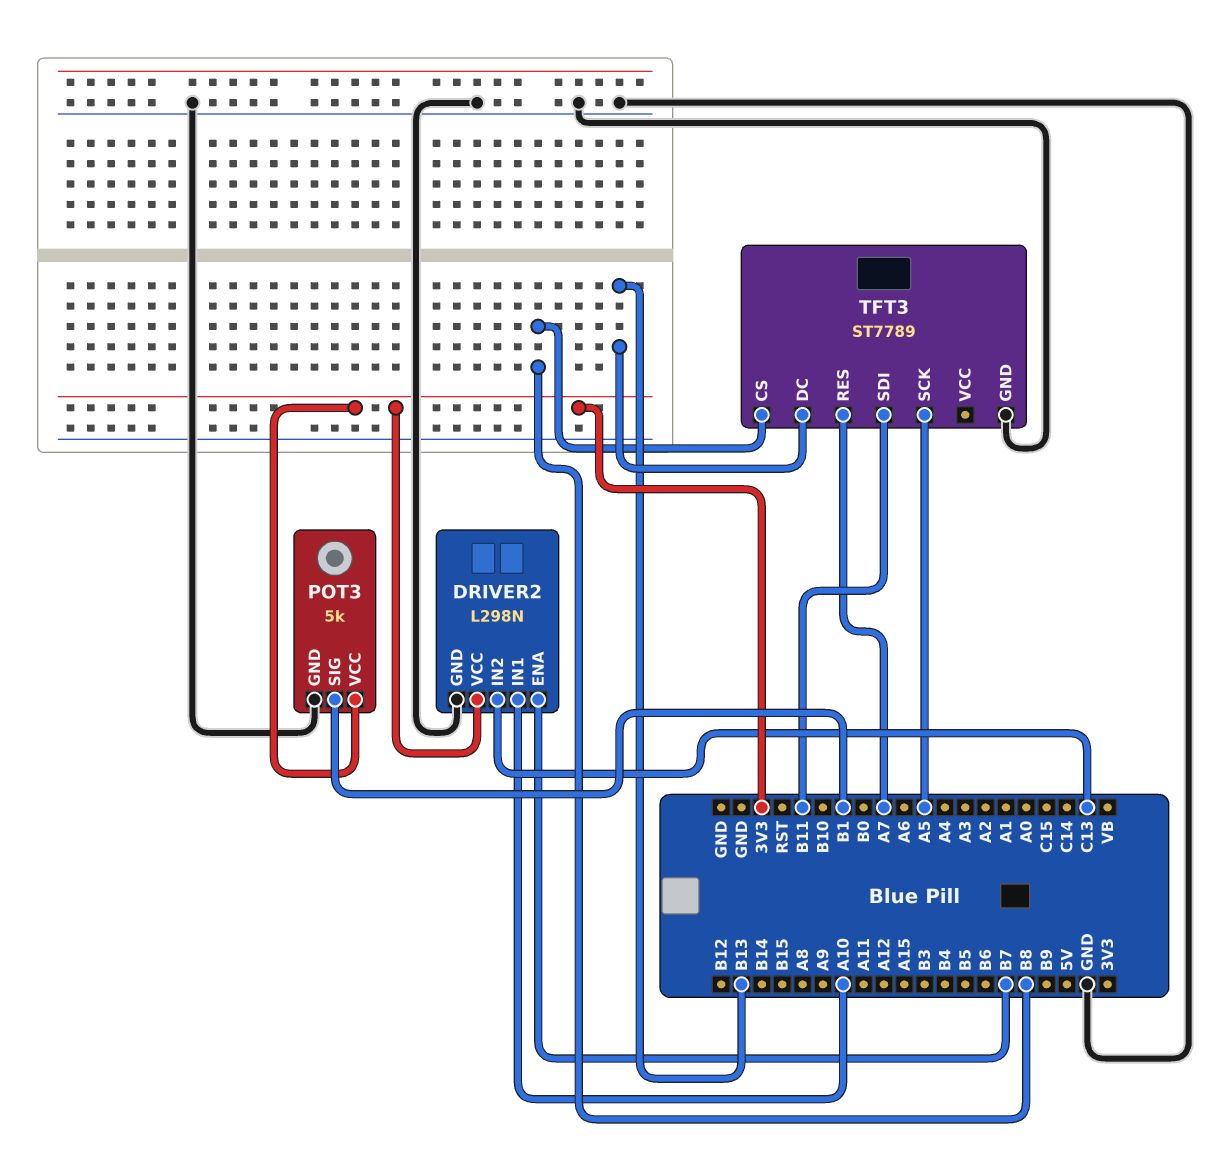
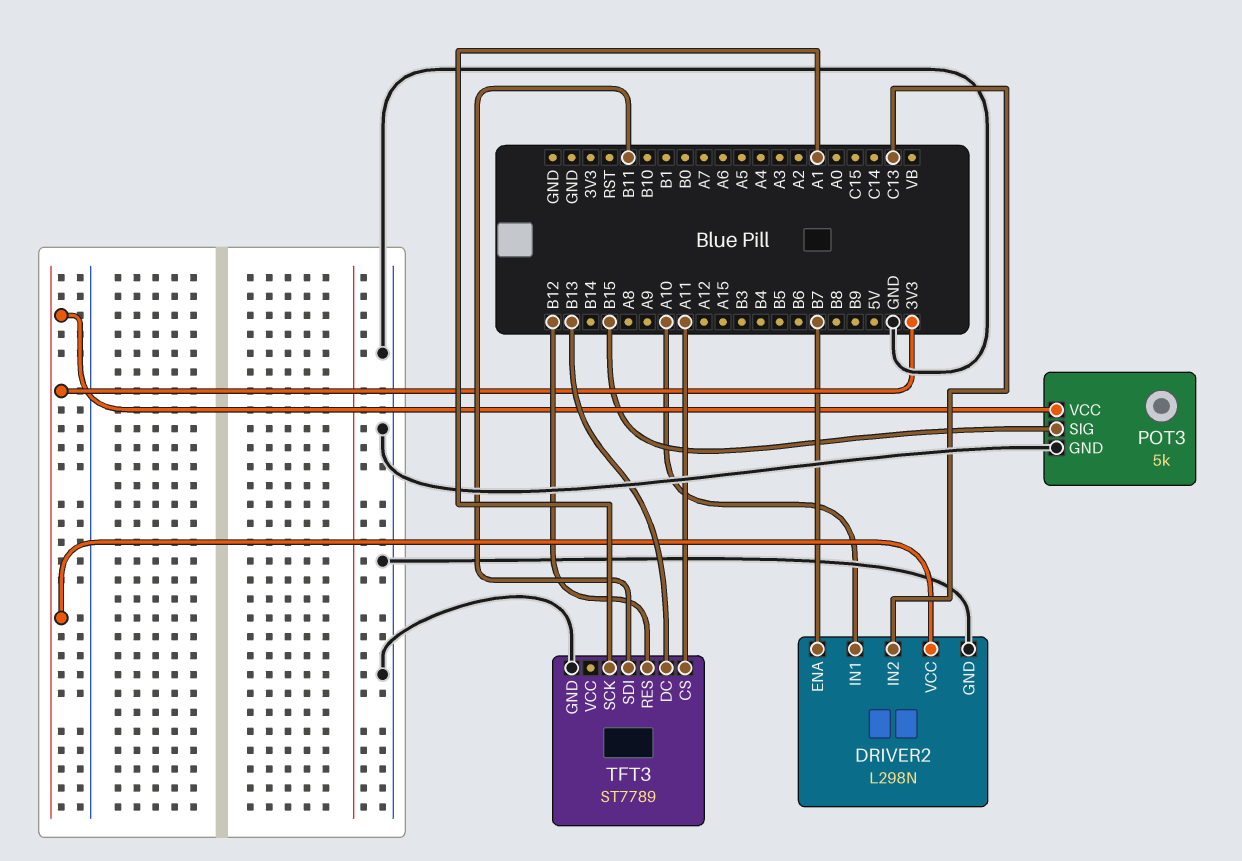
POT3 pin SIG: B1 -> B15
TFT3 pin CS: B8 -> A11
TFT3 pin RES: A7 -> B12
TFT3 pin SCK: A5 -> A1

